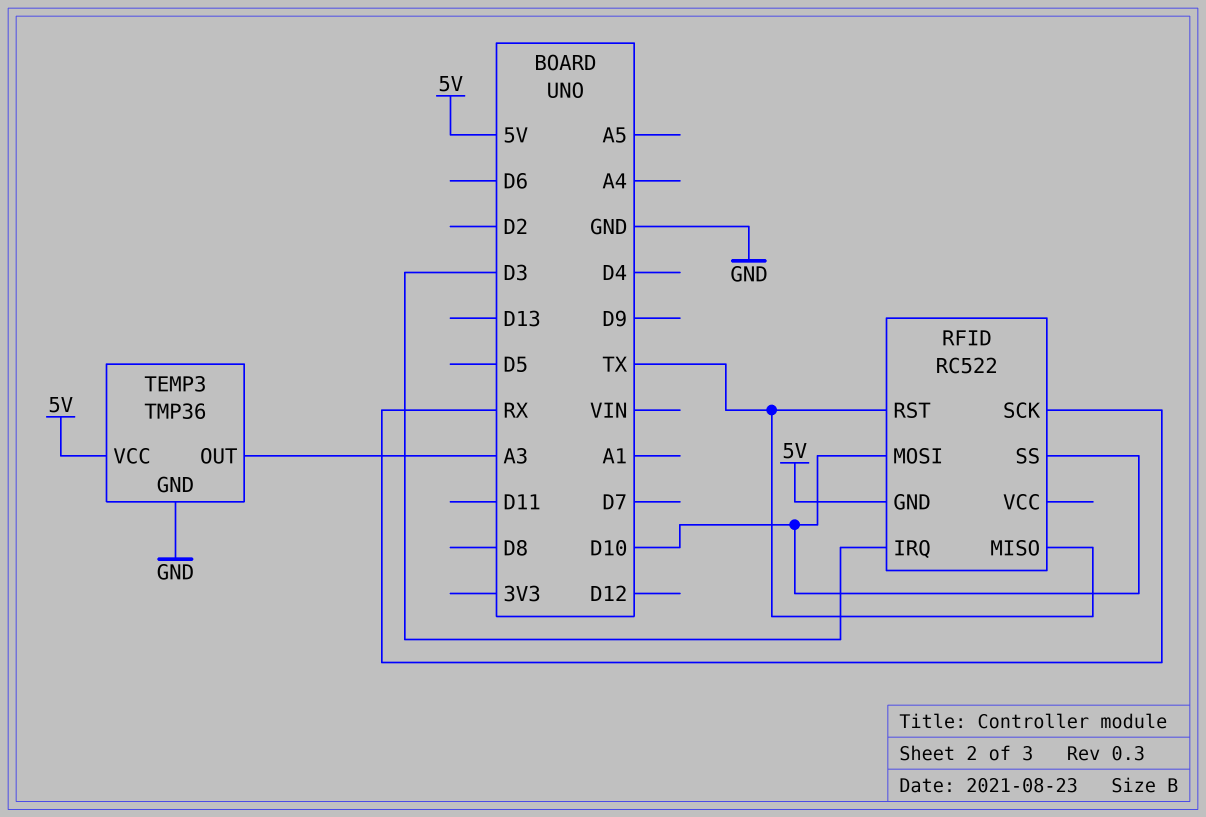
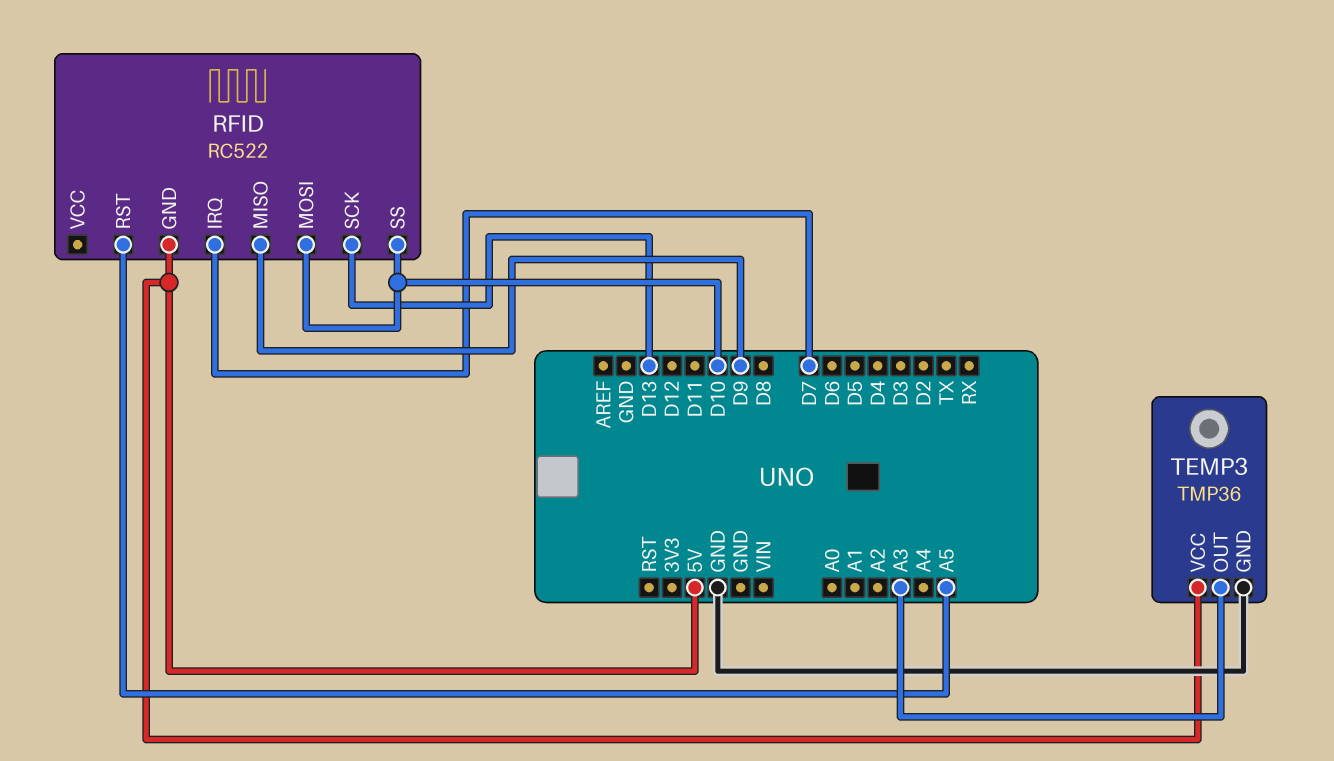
RFID pin IRQ: D3 -> D7
RFID pin MISO: TX -> D9
RFID pin RST: TX -> A5
RFID pin SCK: RX -> D13

